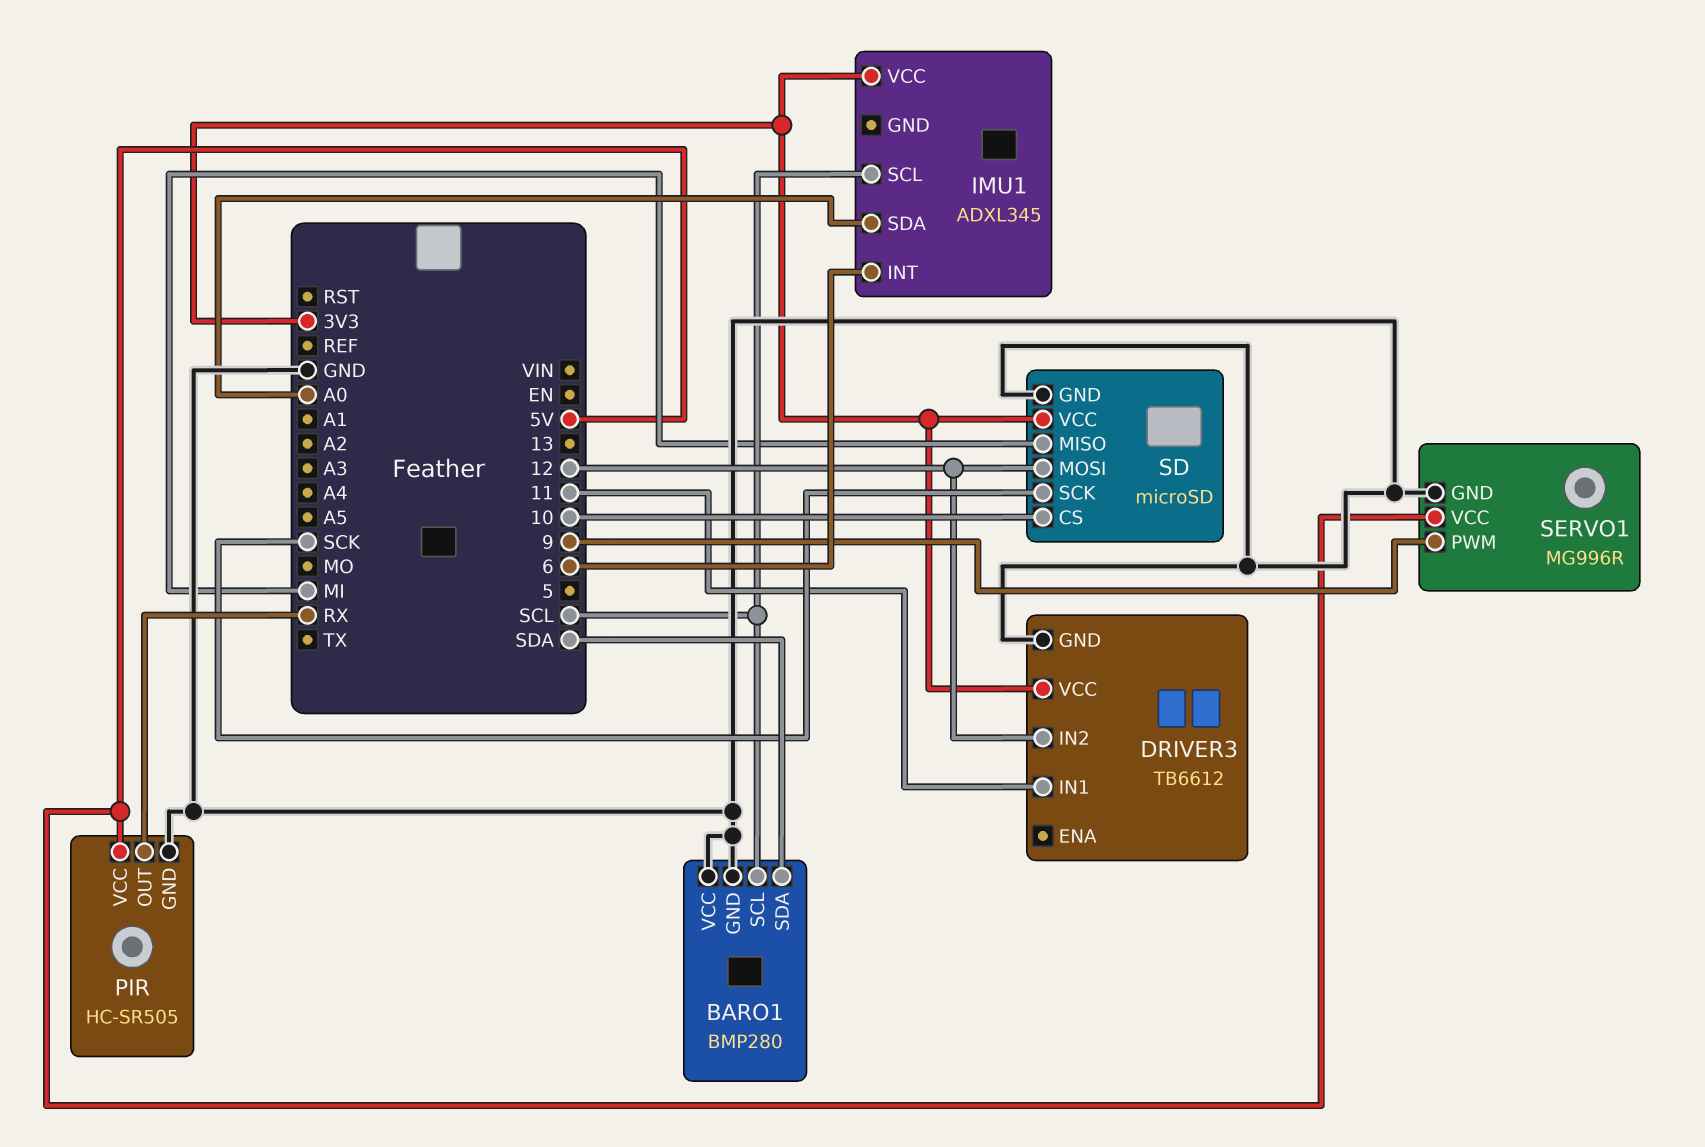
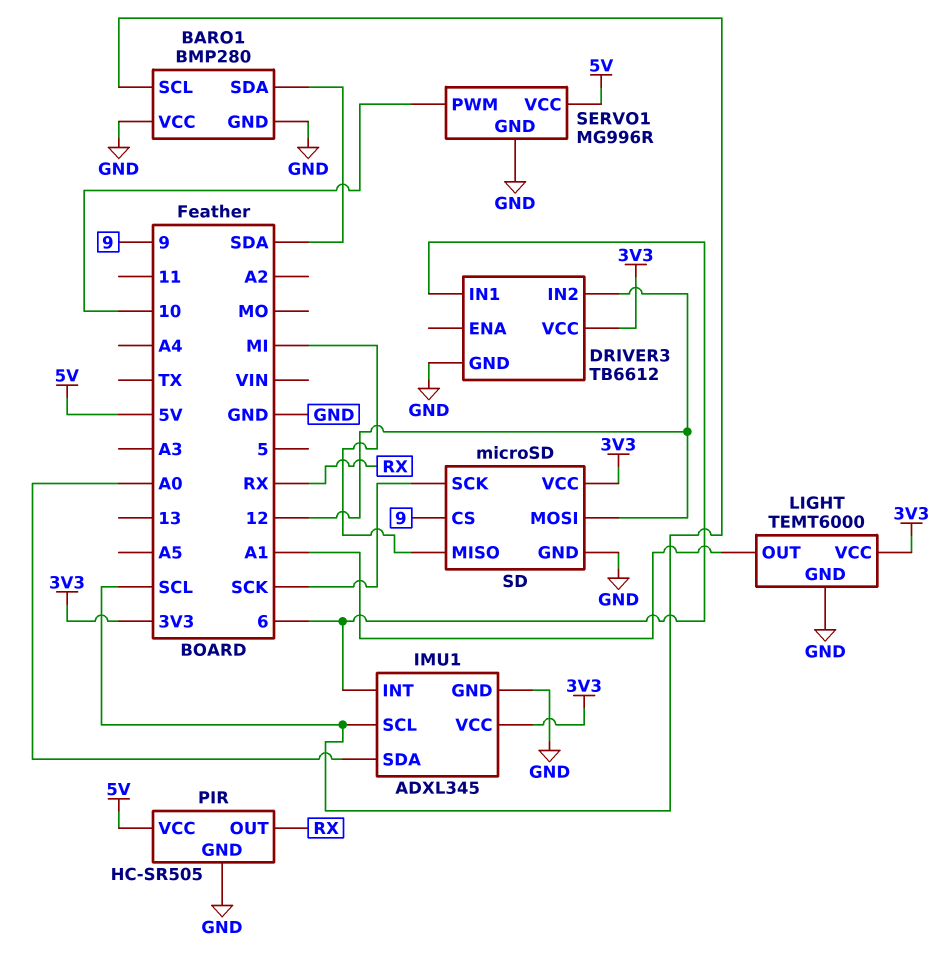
DRIVER3 pin IN1: 11 -> 6
IMU1 pin GND: none -> GND
LIGHT: none -> TEMT6000
LIGHT pin GND: none -> GND
LIGHT pin OUT: none -> A1
LIGHT pin VCC: none -> 3V3
SD pin CS: 10 -> 9
SERVO1 pin PWM: 9 -> 10

